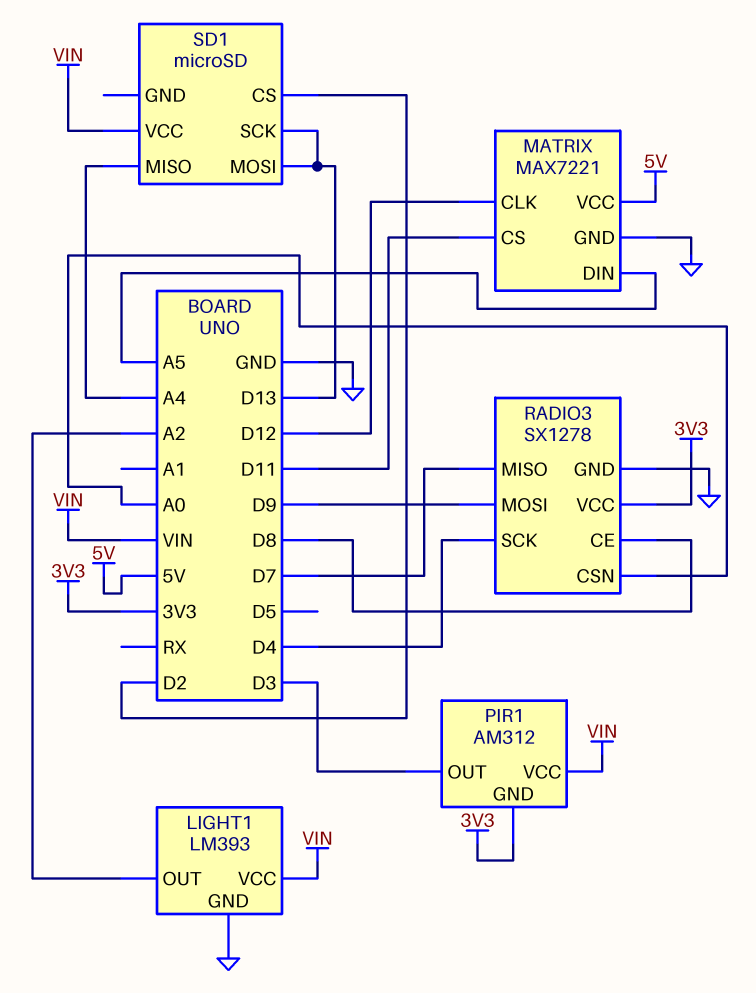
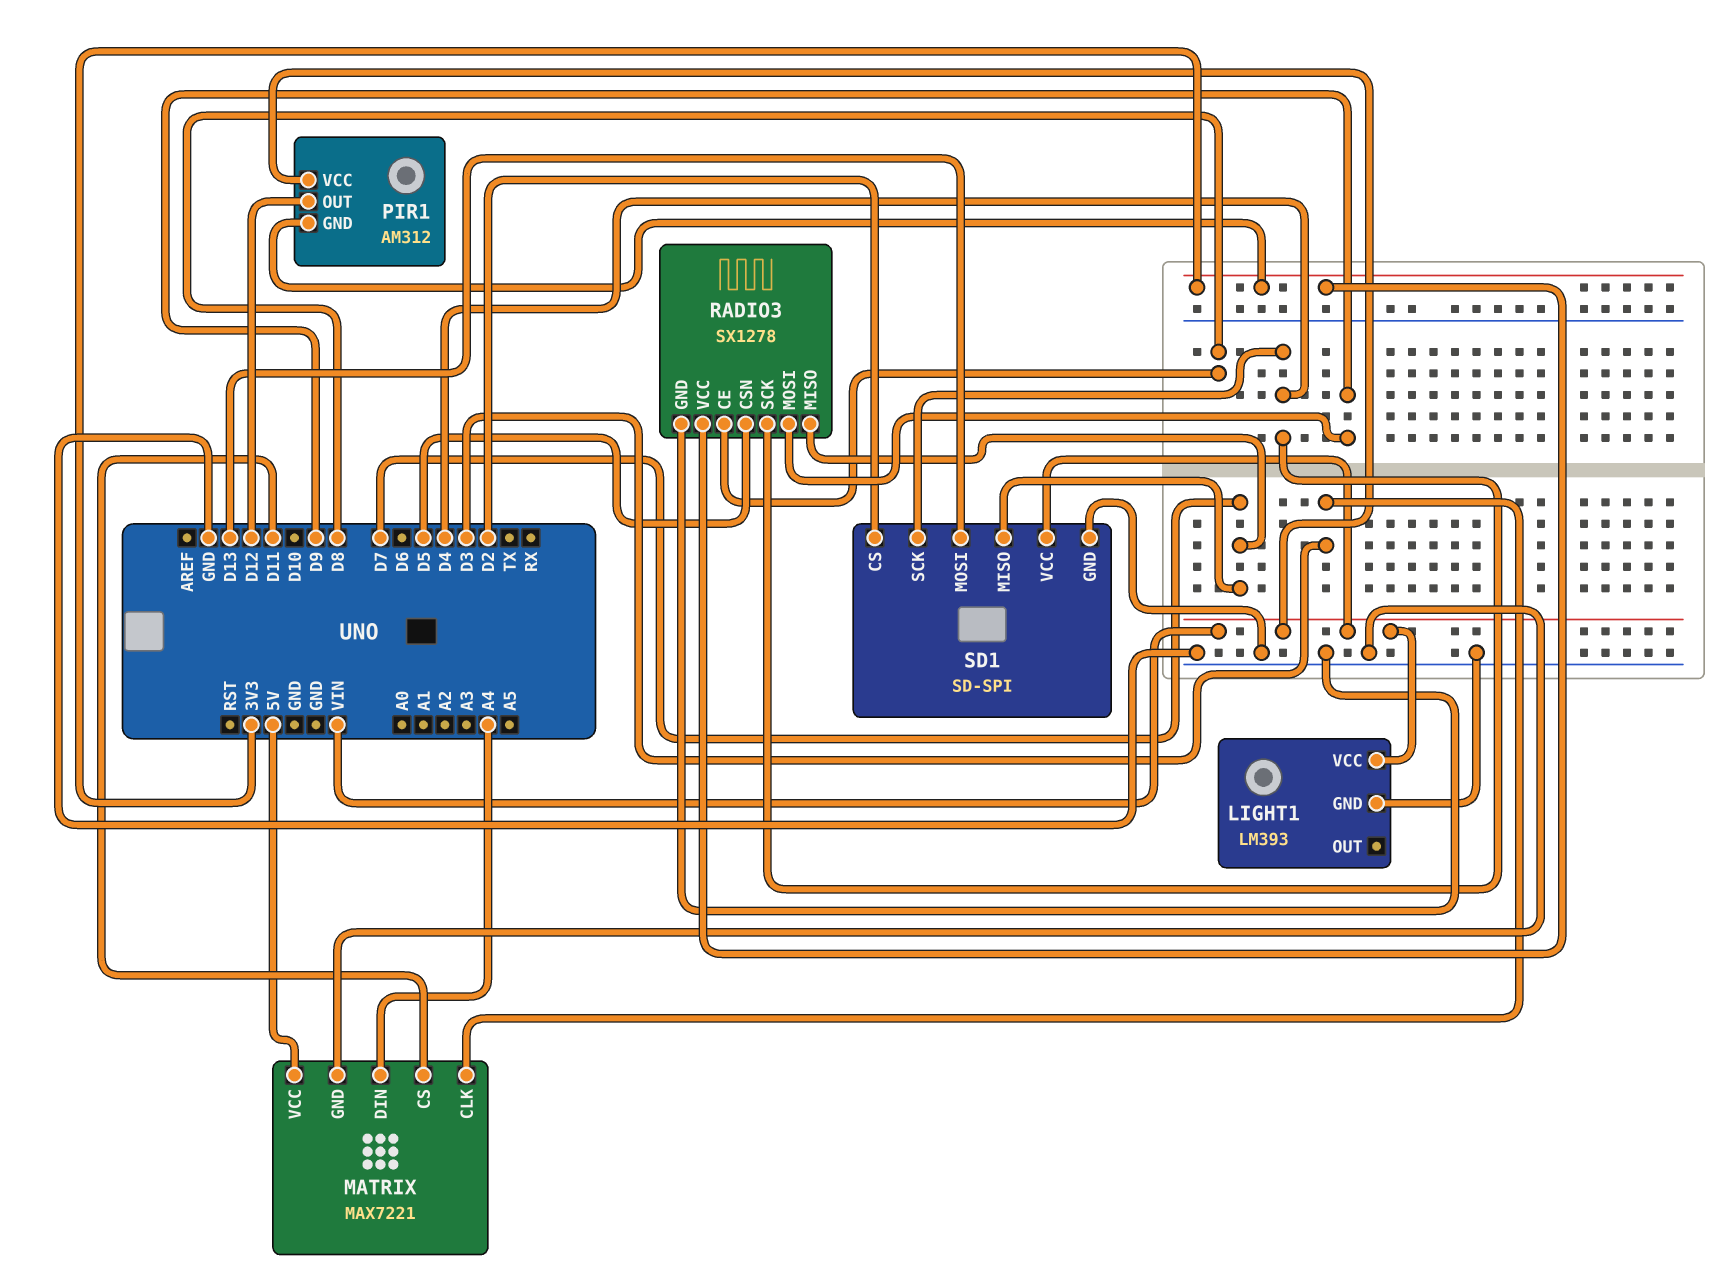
LIGHT1 pin OUT: A2 -> none
MATRIX pin CLK: D12 -> D3
MATRIX pin DIN: A5 -> A4
PIR1 pin OUT: D3 -> D12
RADIO3 pin CSN: A0 -> D5
SD1: microSD -> SD-SPI
SD1 pin GND: none -> GND
SD1 pin MISO: A4 -> D7
SD1 pin SCK: D13 -> D4

